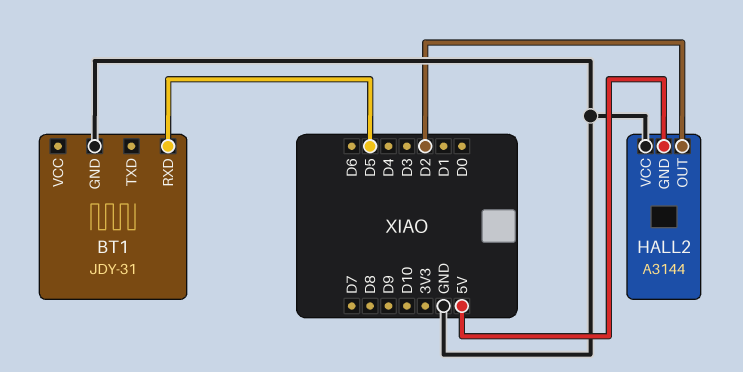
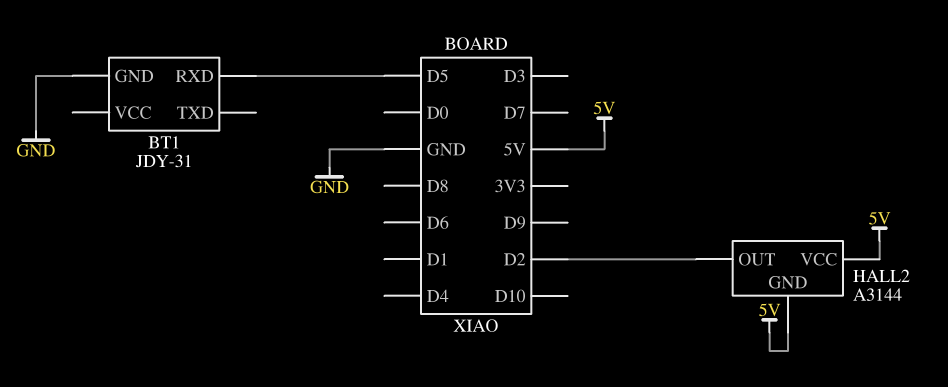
HALL2 pin VCC: GND -> 5V

